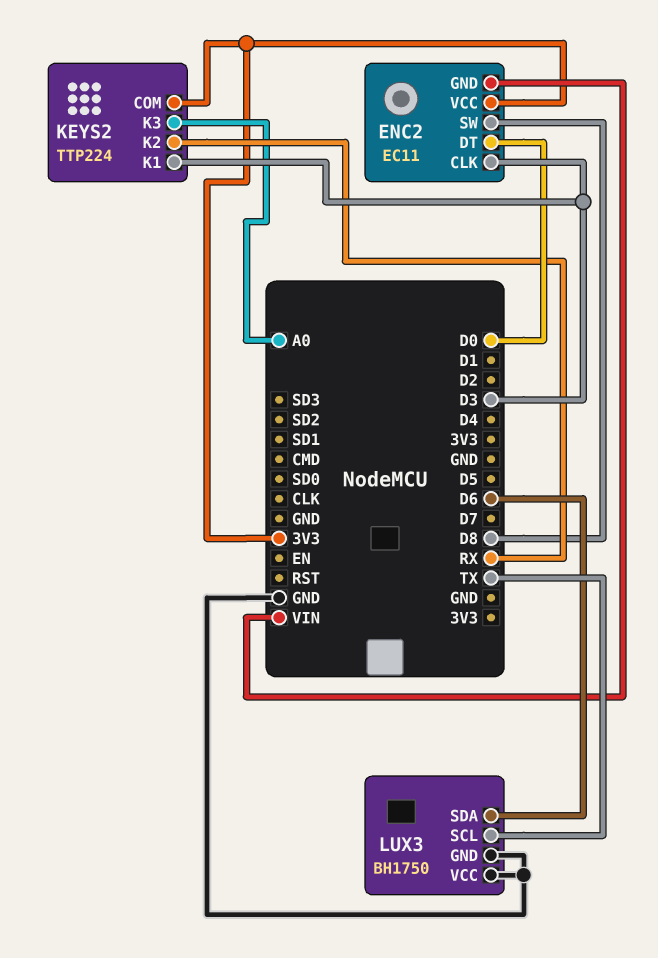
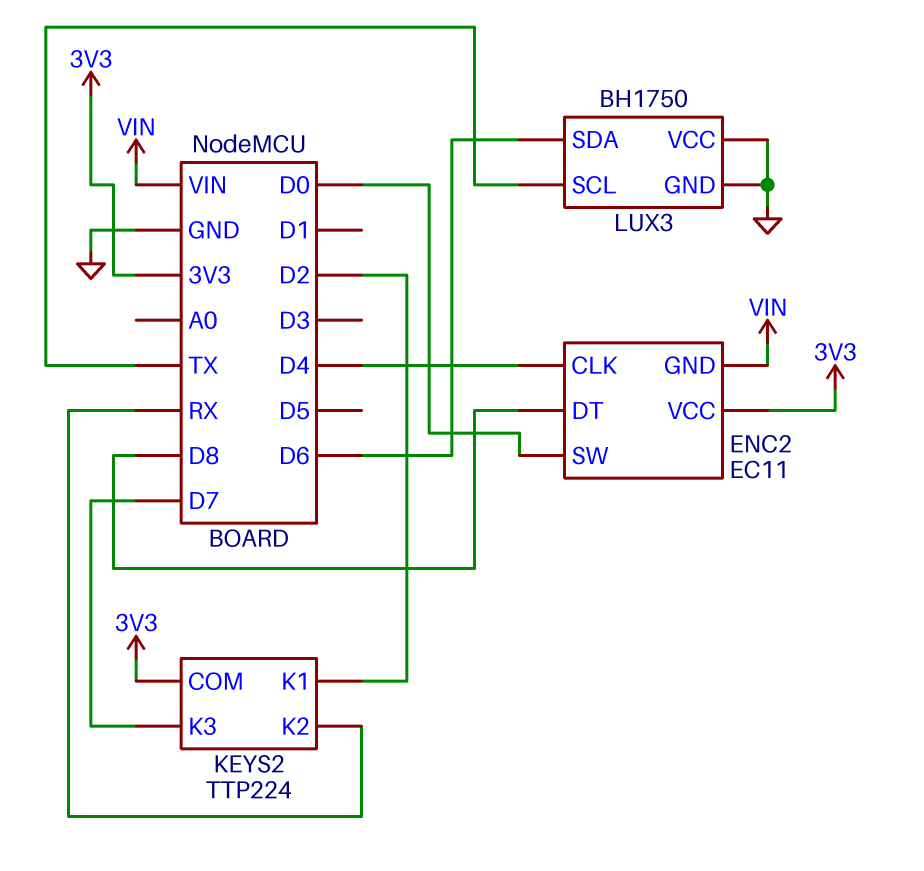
ENC2 pin CLK: D3 -> D4
ENC2 pin DT: D0 -> D8
ENC2 pin SW: D8 -> D0
KEYS2 pin K1: D3 -> D2
KEYS2 pin K3: A0 -> D7

